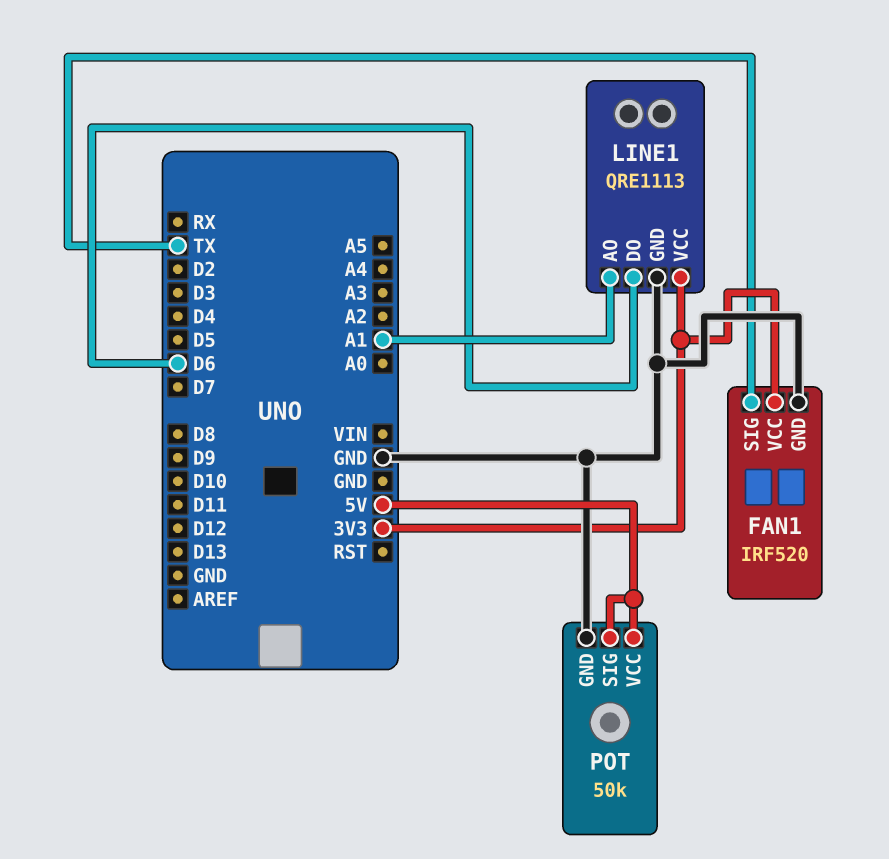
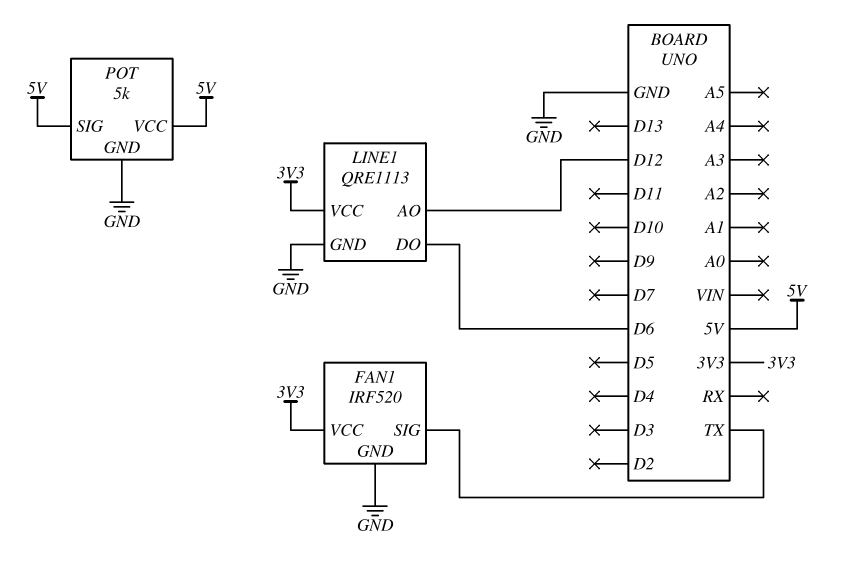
LINE1 pin AO: A1 -> D12
POT: 50k -> 5k

